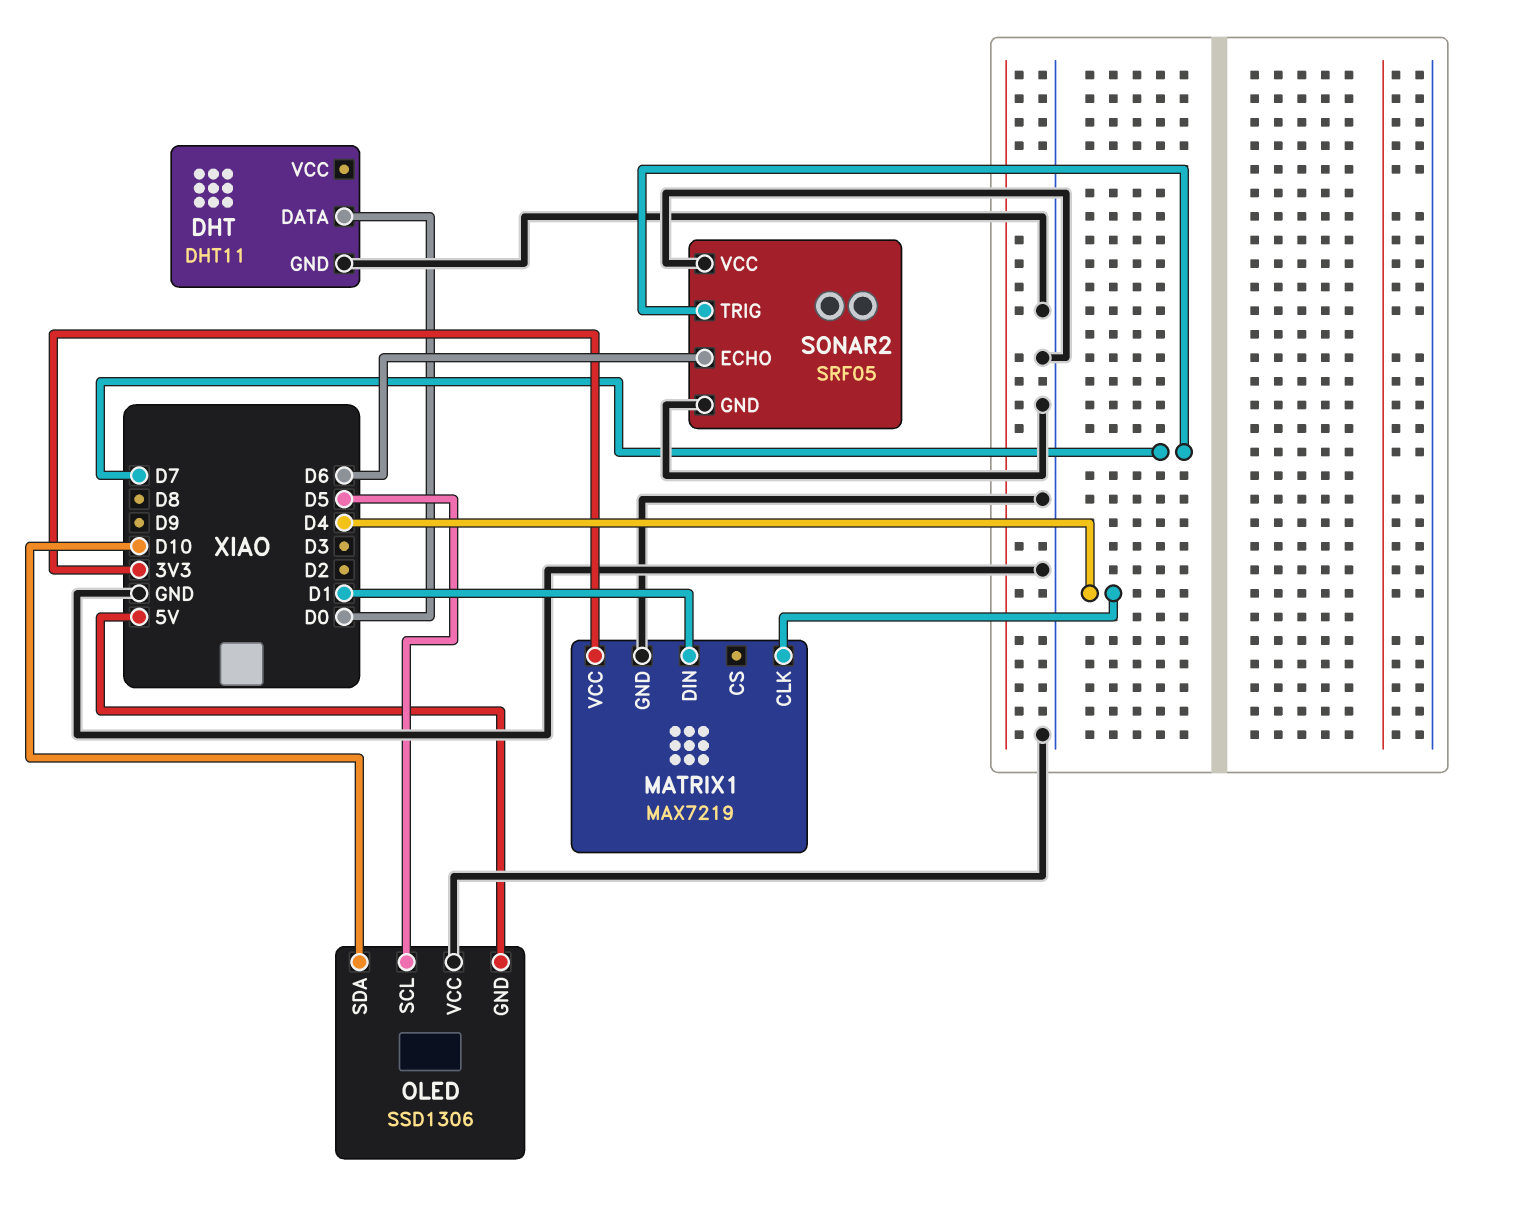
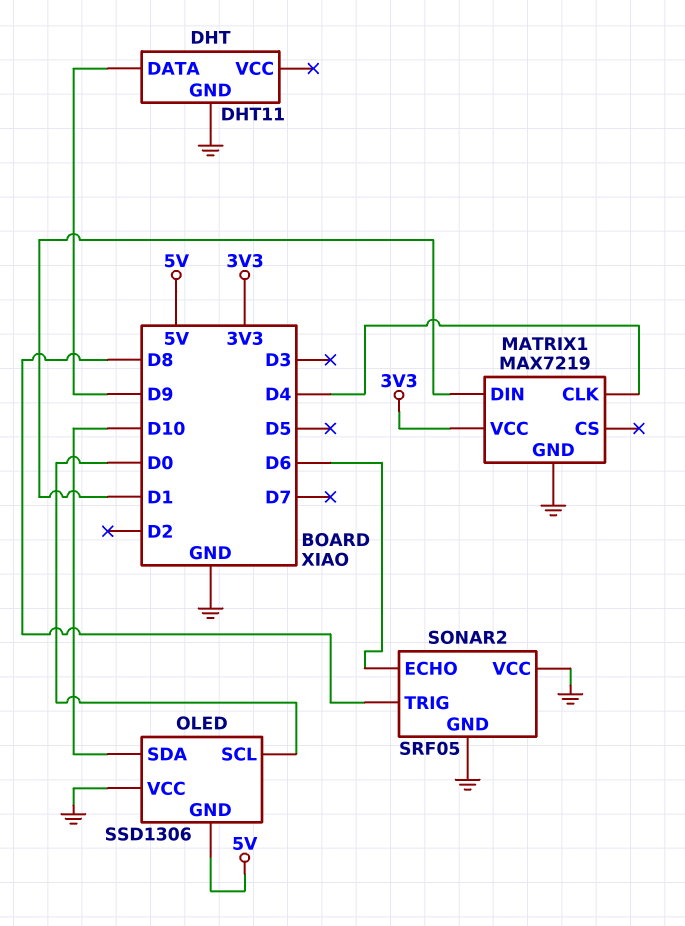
DHT pin DATA: D0 -> D9
OLED pin SCL: D5 -> D0
SONAR2 pin TRIG: D7 -> D8

